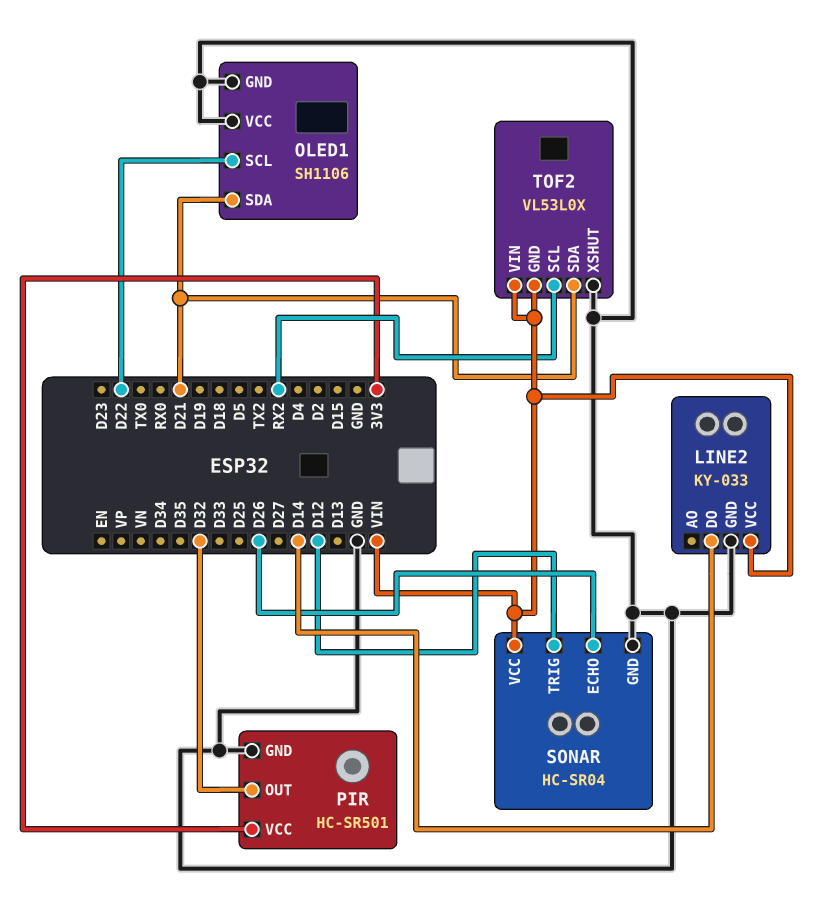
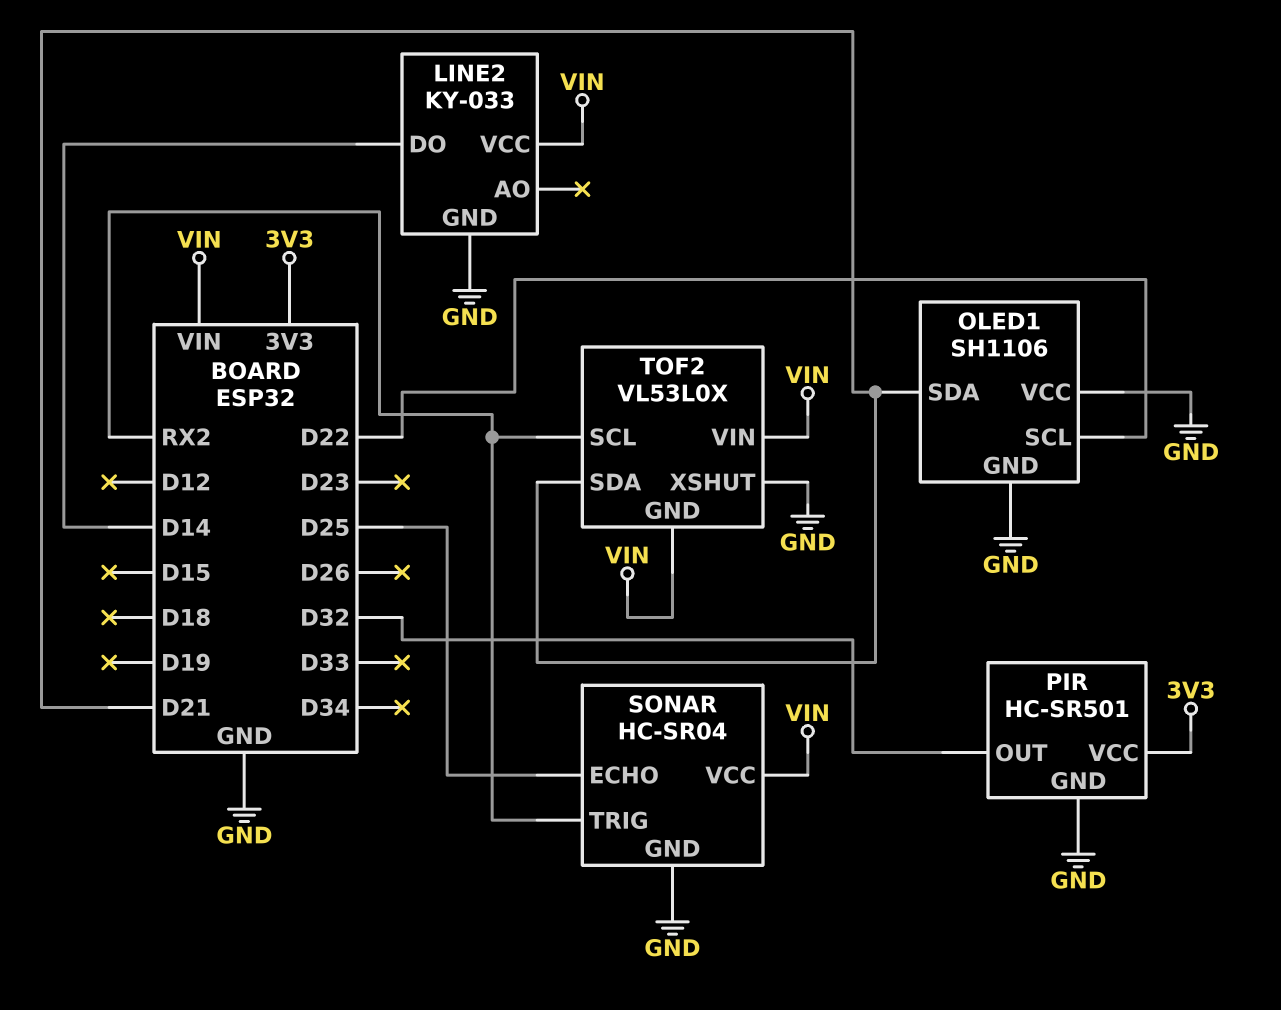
SONAR pin ECHO: D26 -> D25
SONAR pin TRIG: D12 -> RX2

